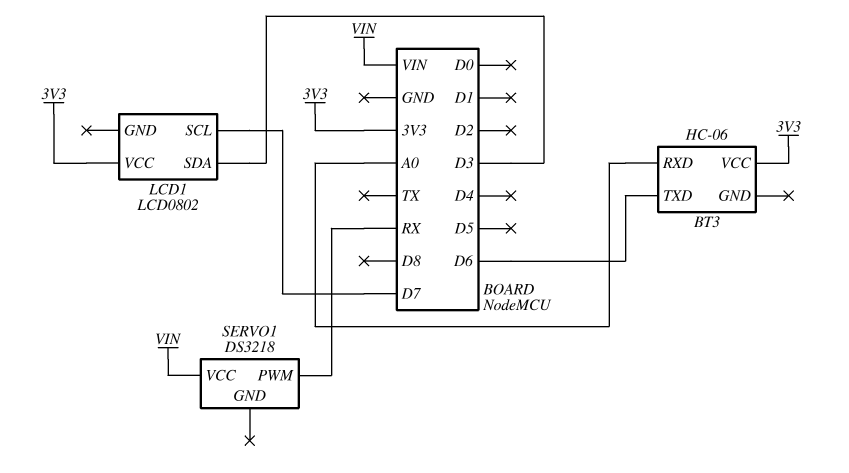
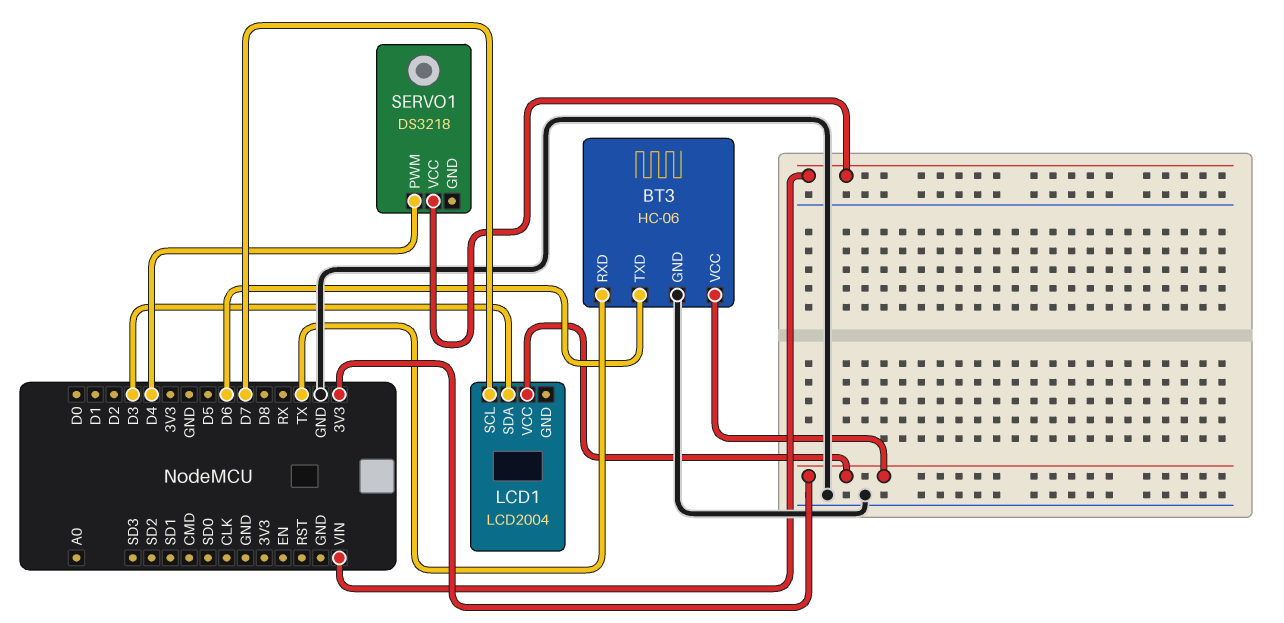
BT3 pin GND: none -> GND
BT3 pin RXD: A0 -> TX
LCD1: LCD0802 -> LCD2004
SERVO1 pin PWM: RX -> D4

